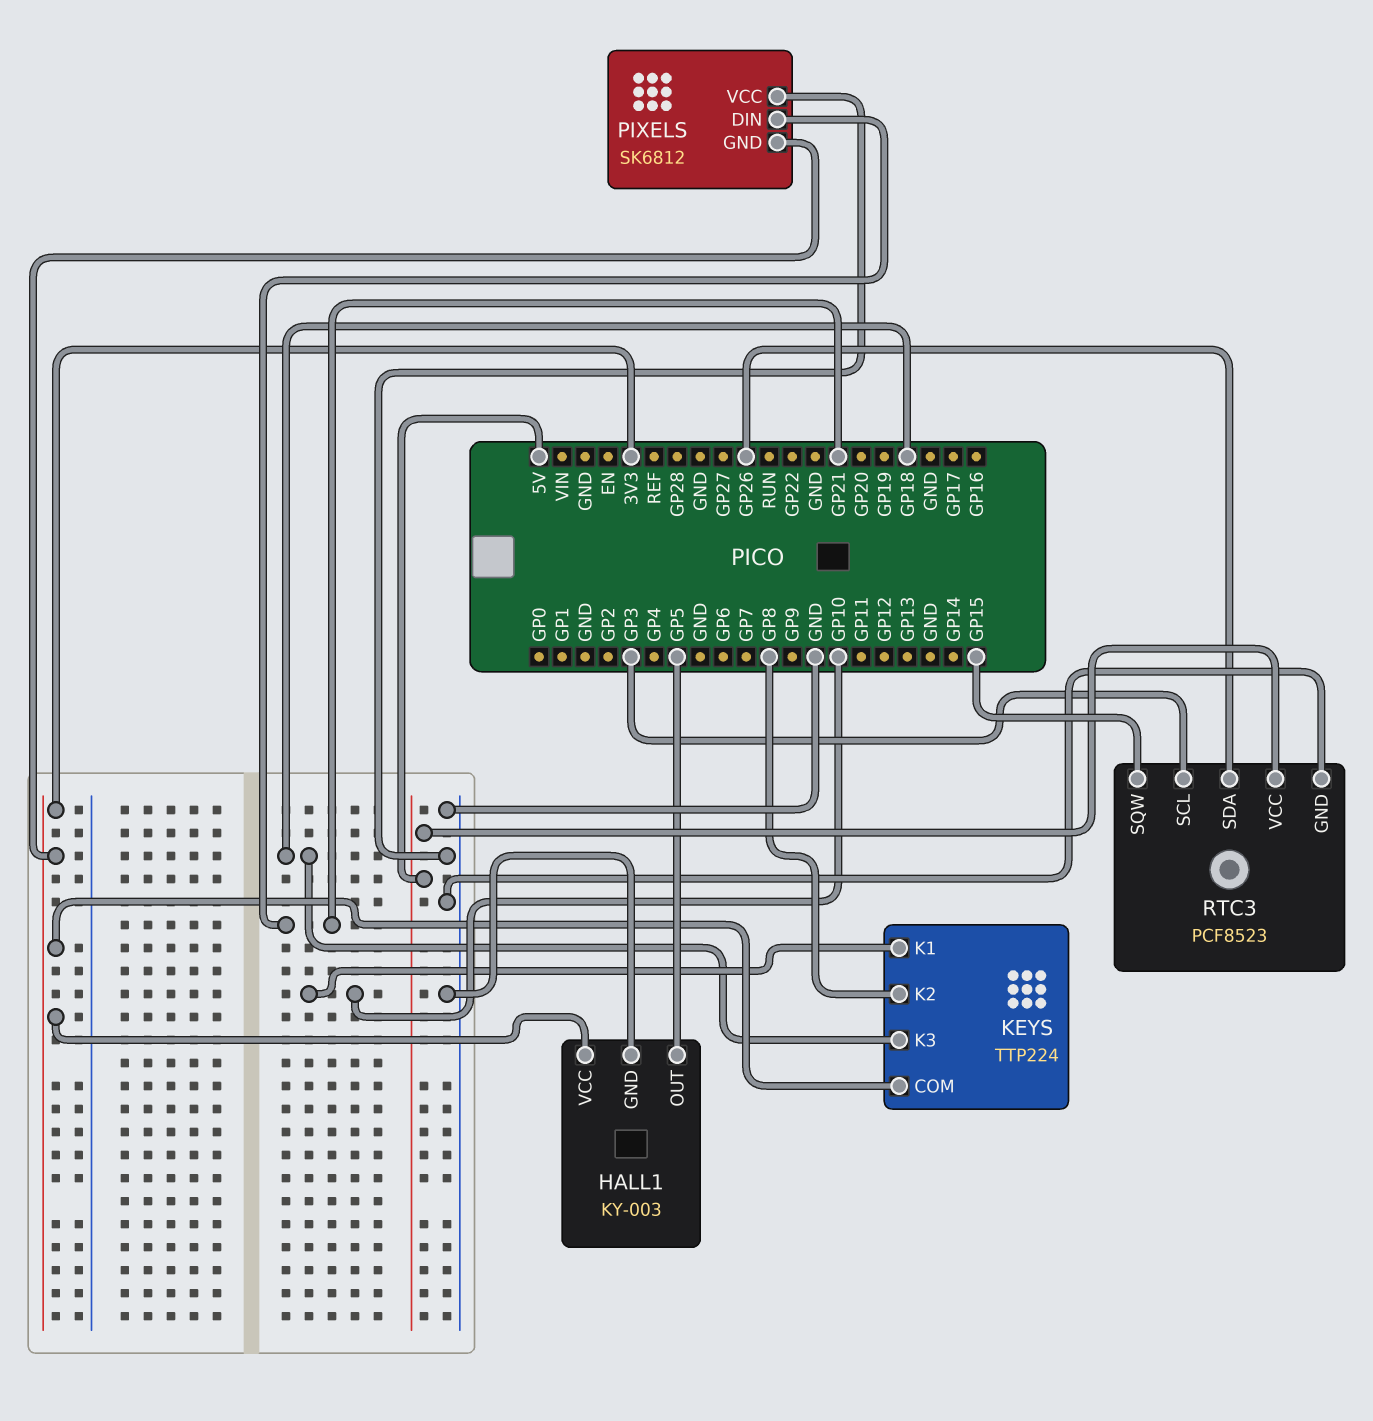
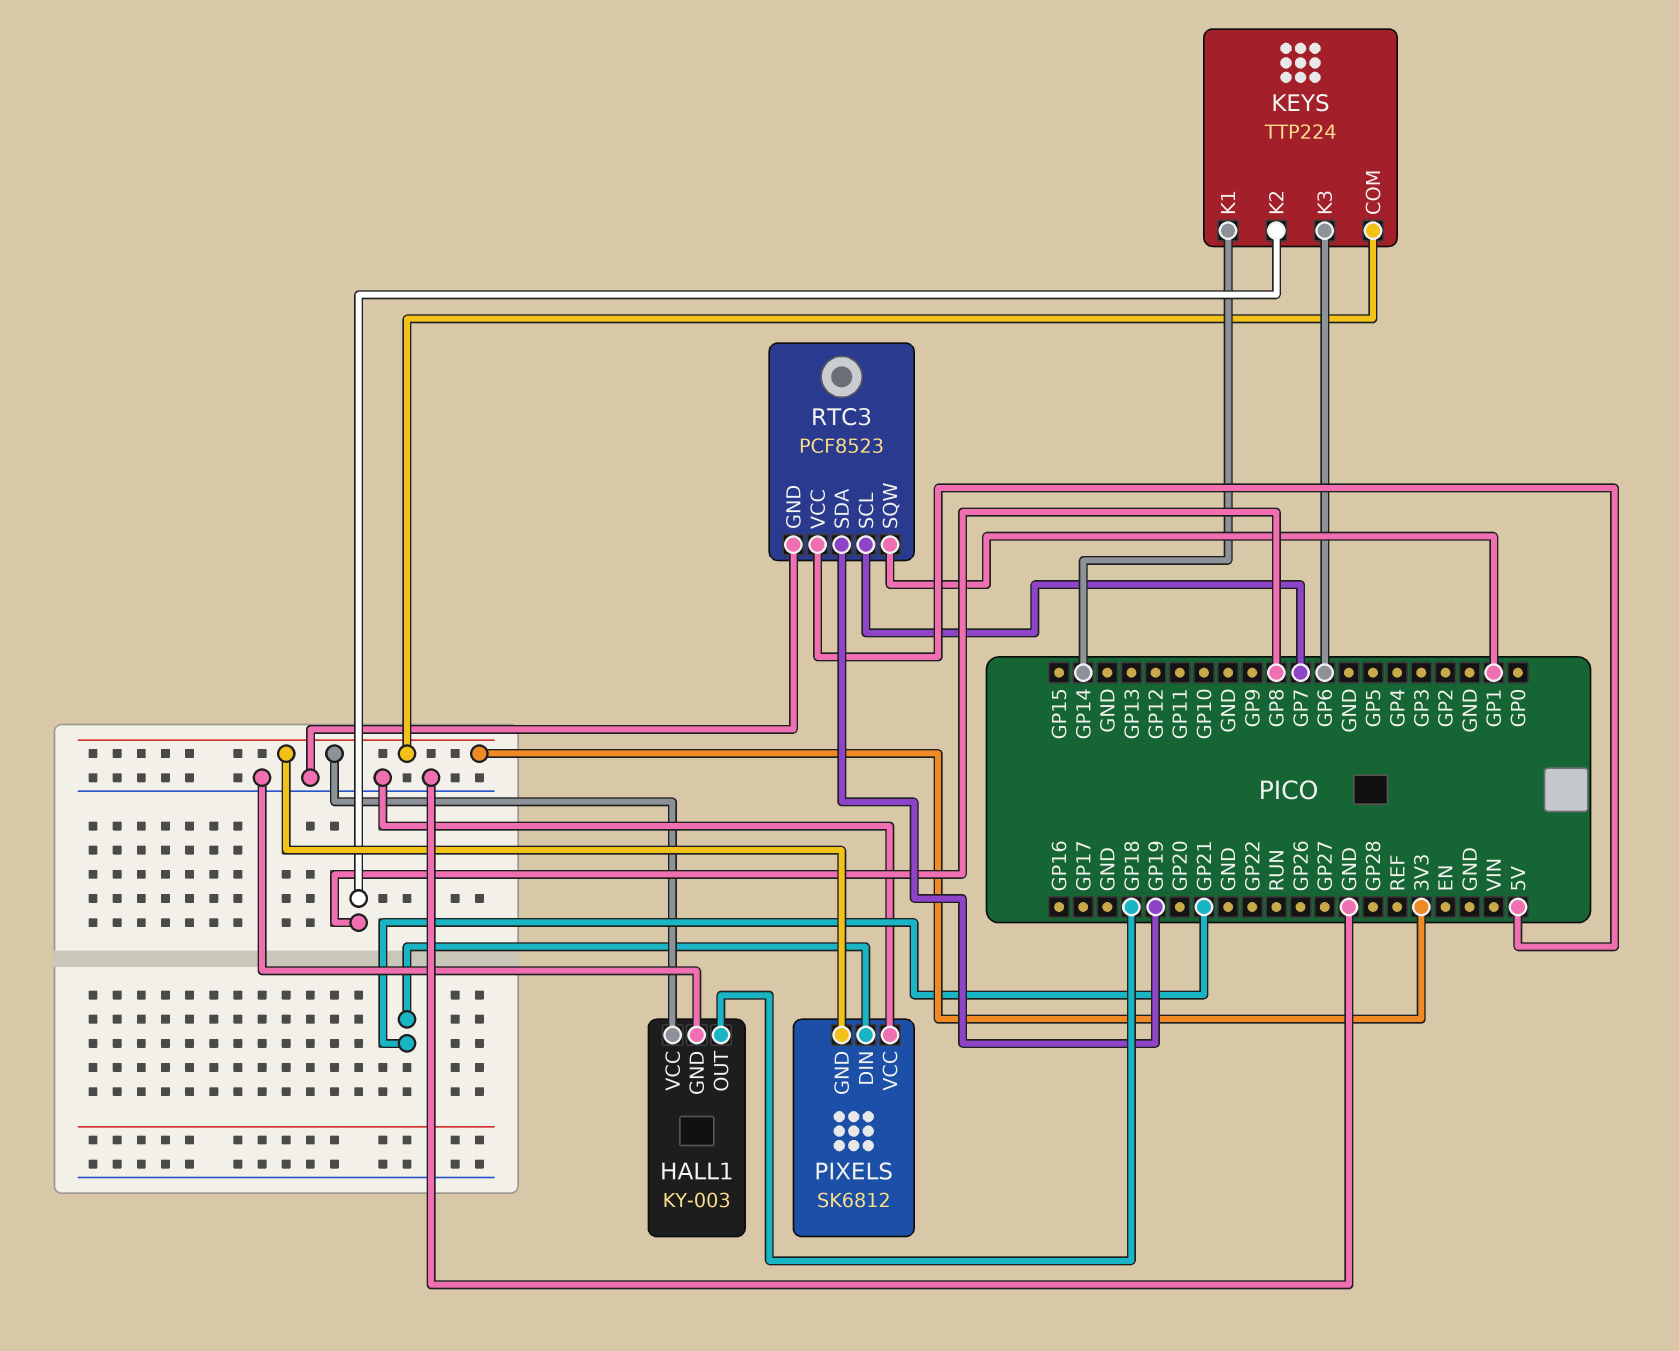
HALL1 pin OUT: GP5 -> GP18
KEYS pin K1: GP10 -> GP14
KEYS pin K3: GP18 -> GP6
RTC3 pin SCL: GP3 -> GP7
RTC3 pin SDA: GP26 -> GP19
RTC3 pin SQW: GP15 -> GP1

